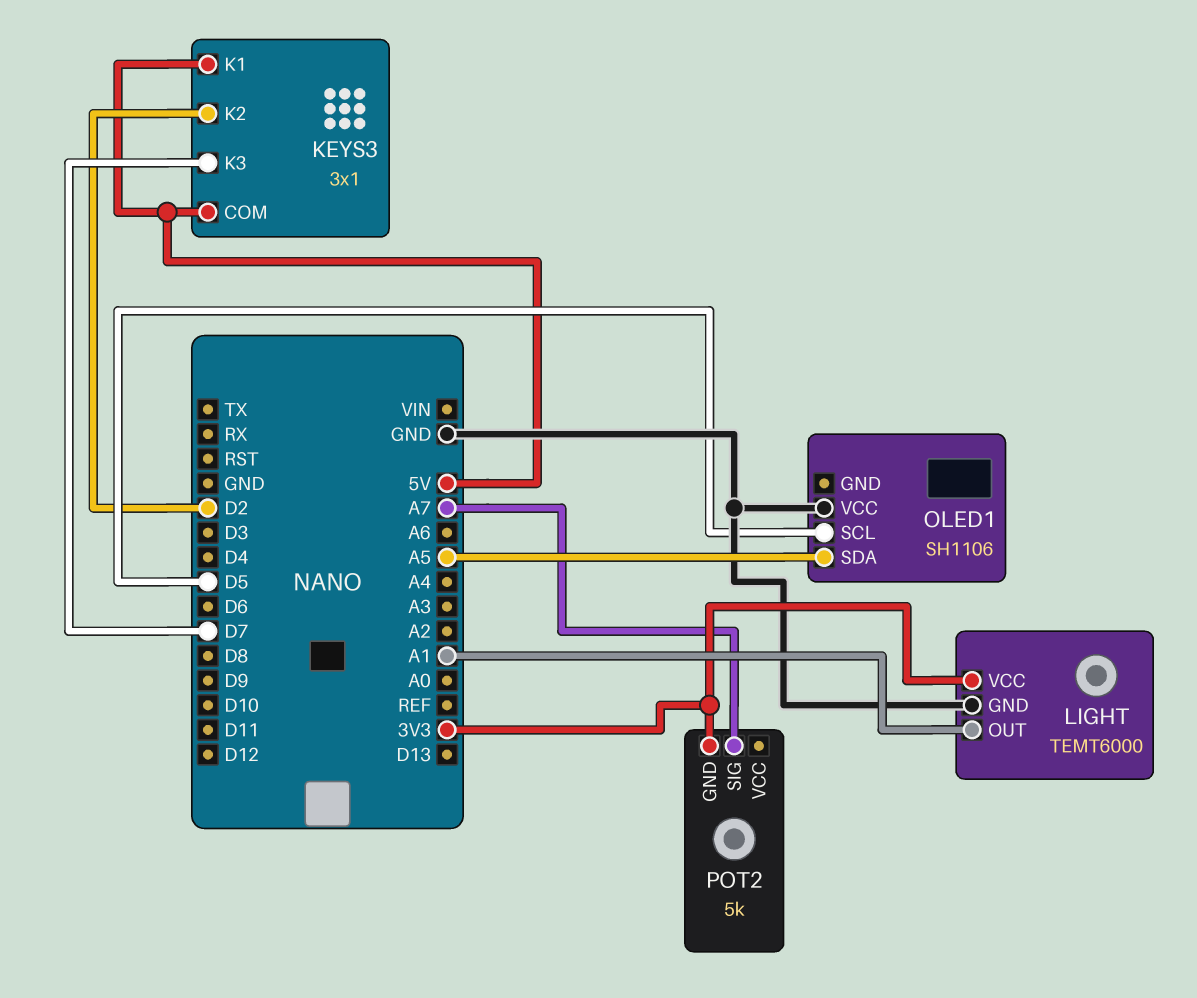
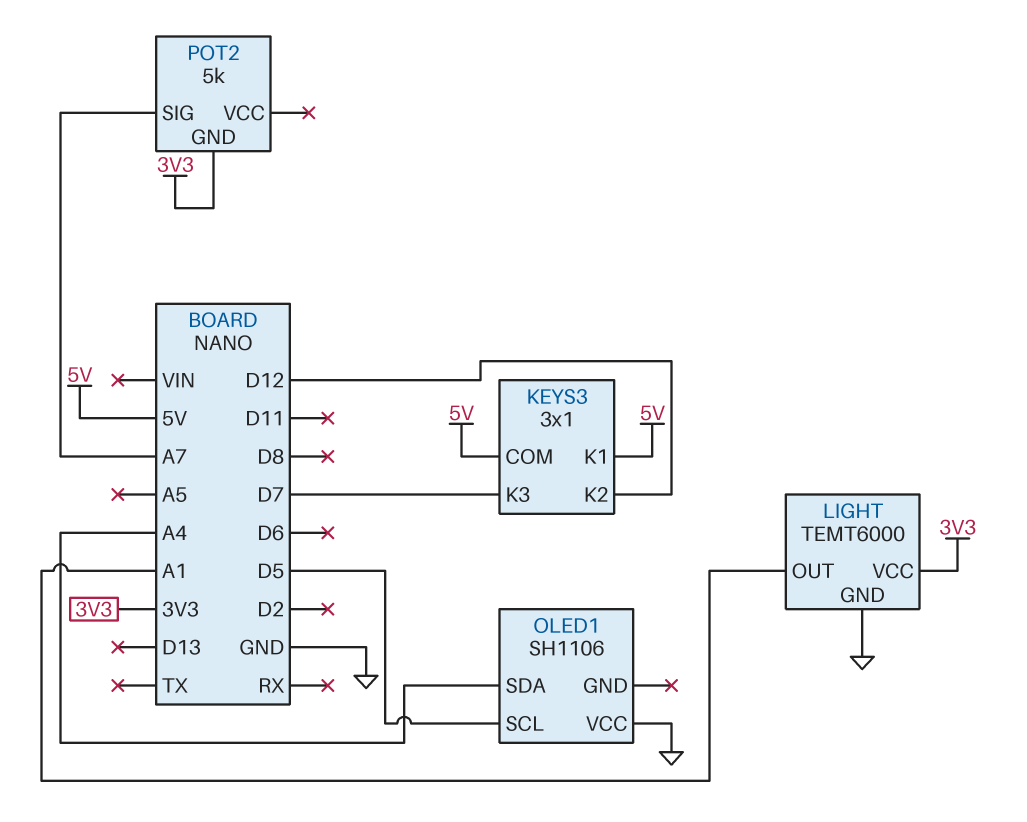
KEYS3 pin K2: D2 -> D12
OLED1 pin SDA: A5 -> A4

